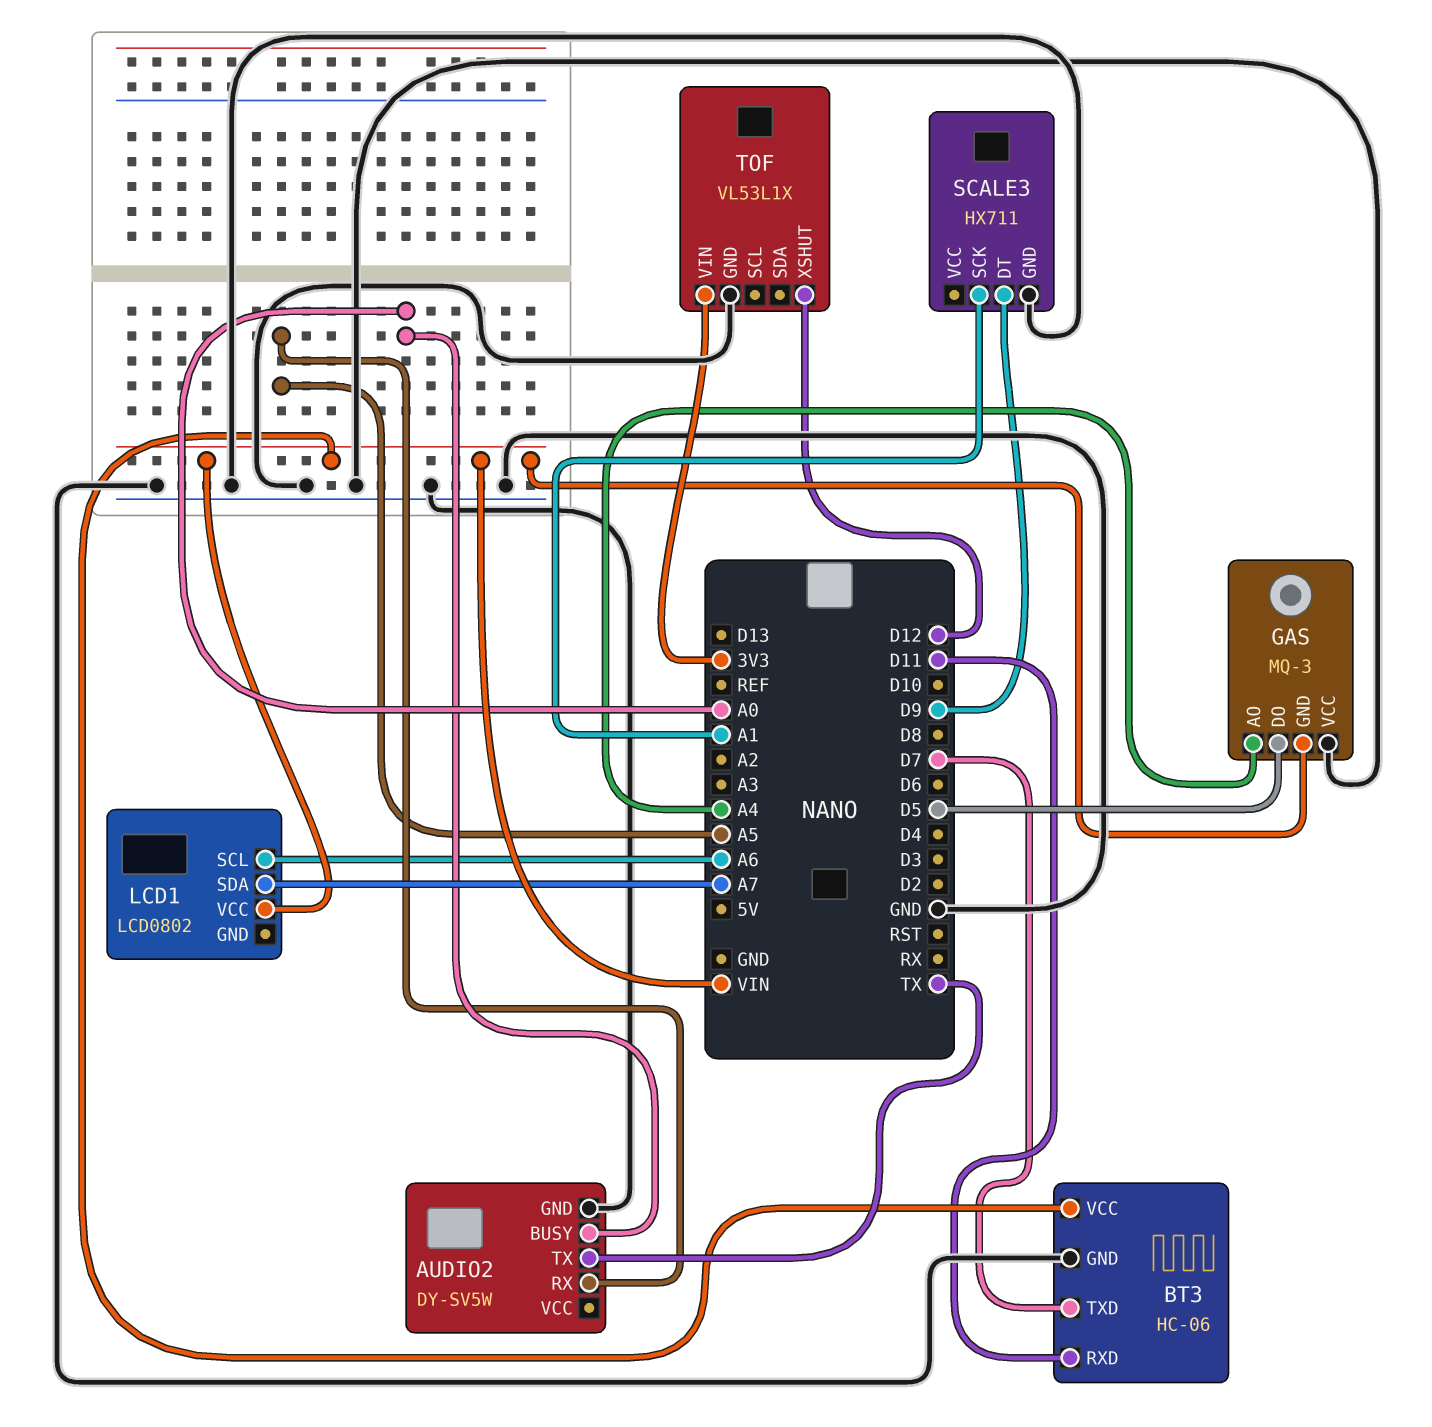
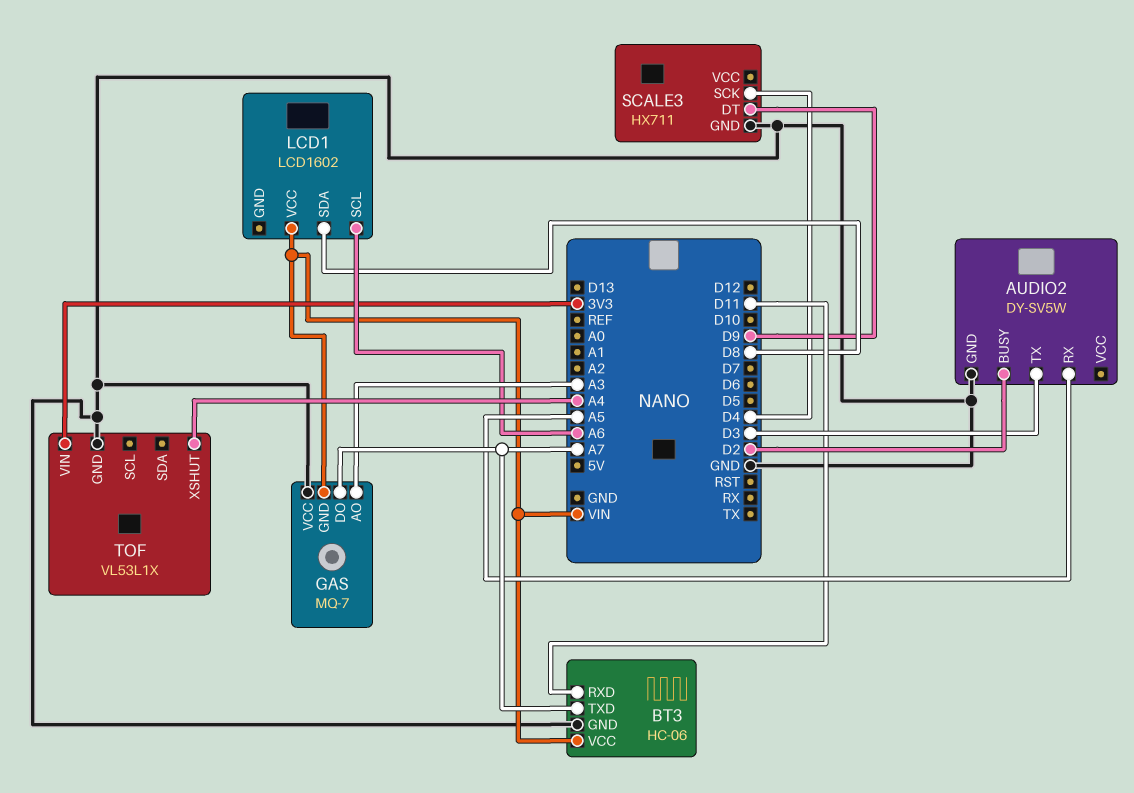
AUDIO2 pin BUSY: A0 -> D2
AUDIO2 pin TX: TX -> D3
BT3 pin TXD: D7 -> A7
GAS: MQ-3 -> MQ-7
GAS pin AO: A4 -> A3
GAS pin DO: D5 -> A7
LCD1: LCD0802 -> LCD1602
LCD1 pin SDA: A7 -> D8
SCALE3 pin SCK: A1 -> D4
TOF pin XSHUT: D12 -> A4

